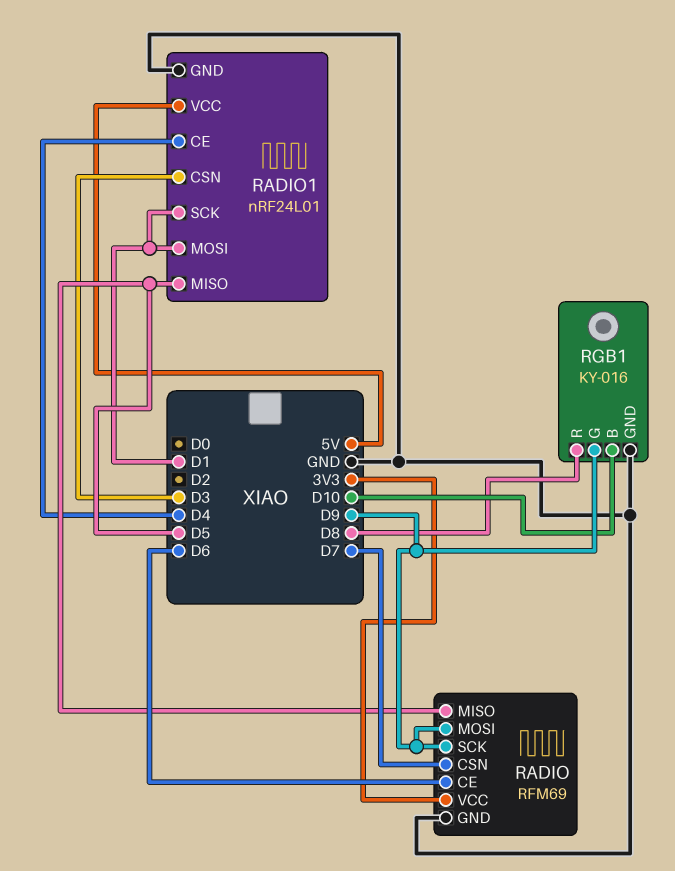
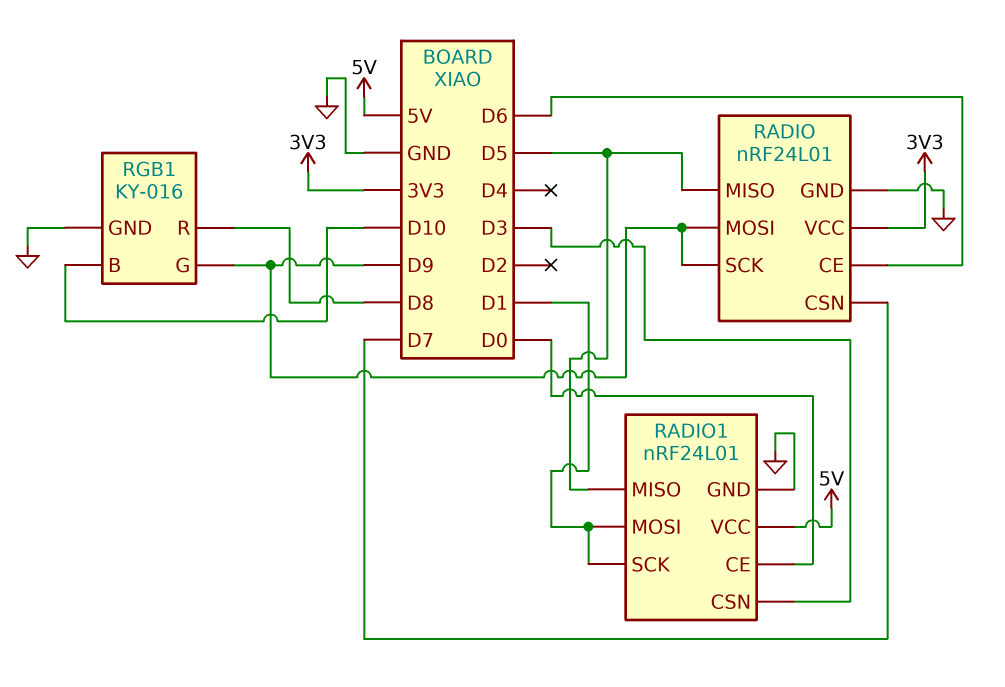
RADIO: RFM69 -> nRF24L01
RADIO1 pin CE: D4 -> D0

